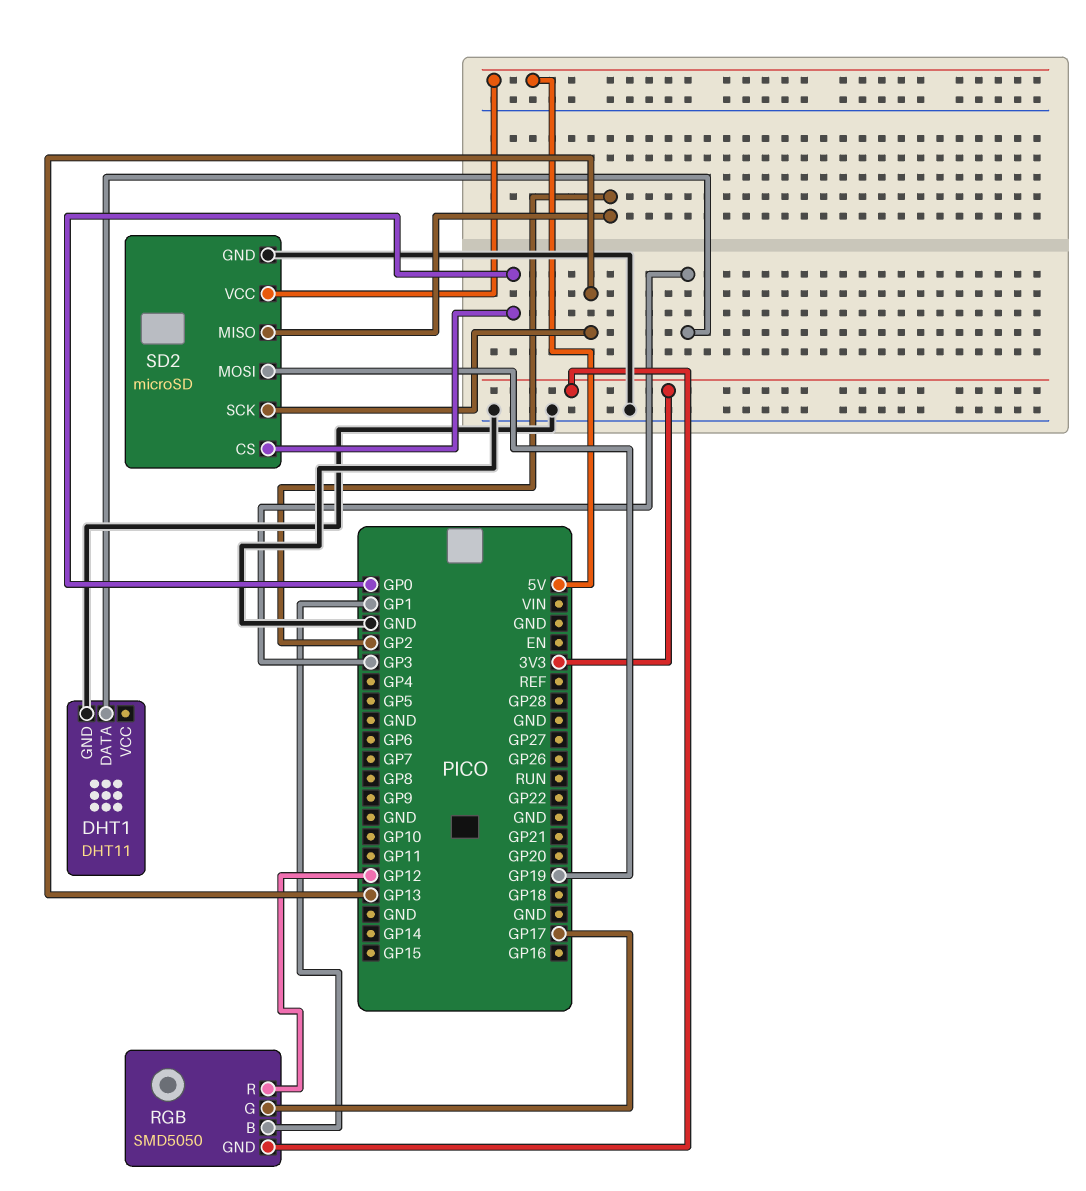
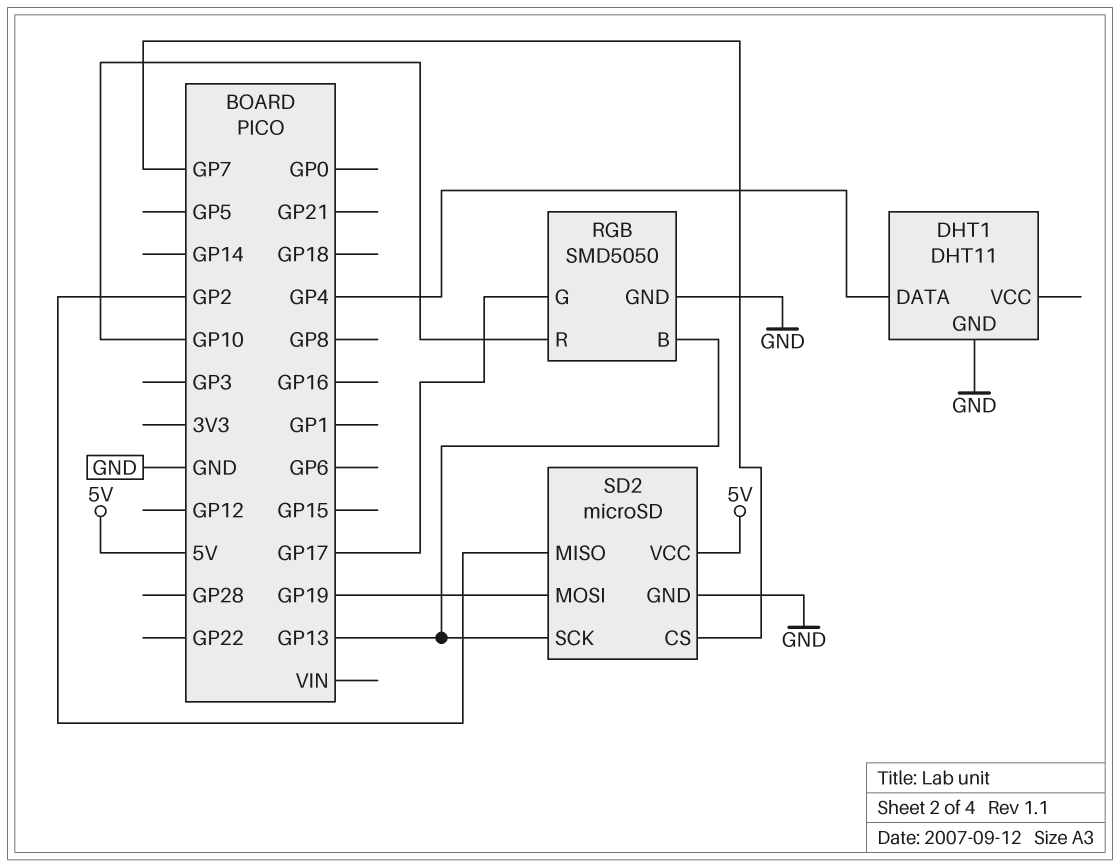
DHT1 pin DATA: GP3 -> GP4
RGB pin B: GP1 -> GP13
RGB pin GND: 3V3 -> GND
RGB pin R: GP12 -> GP10
SD2 pin CS: GP0 -> GP7

